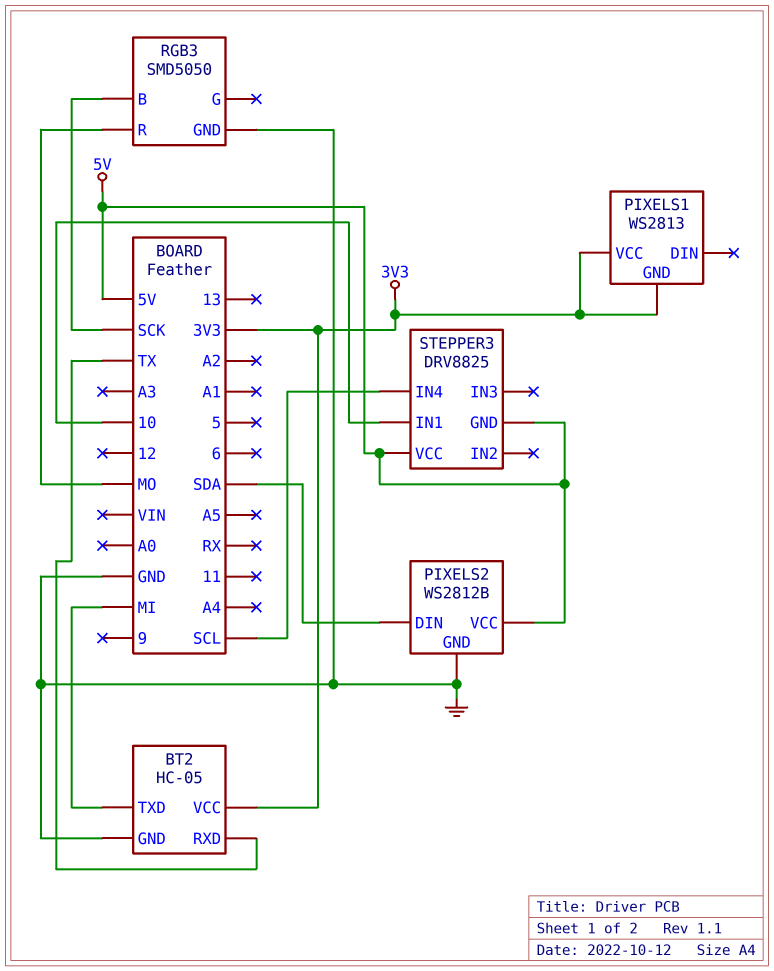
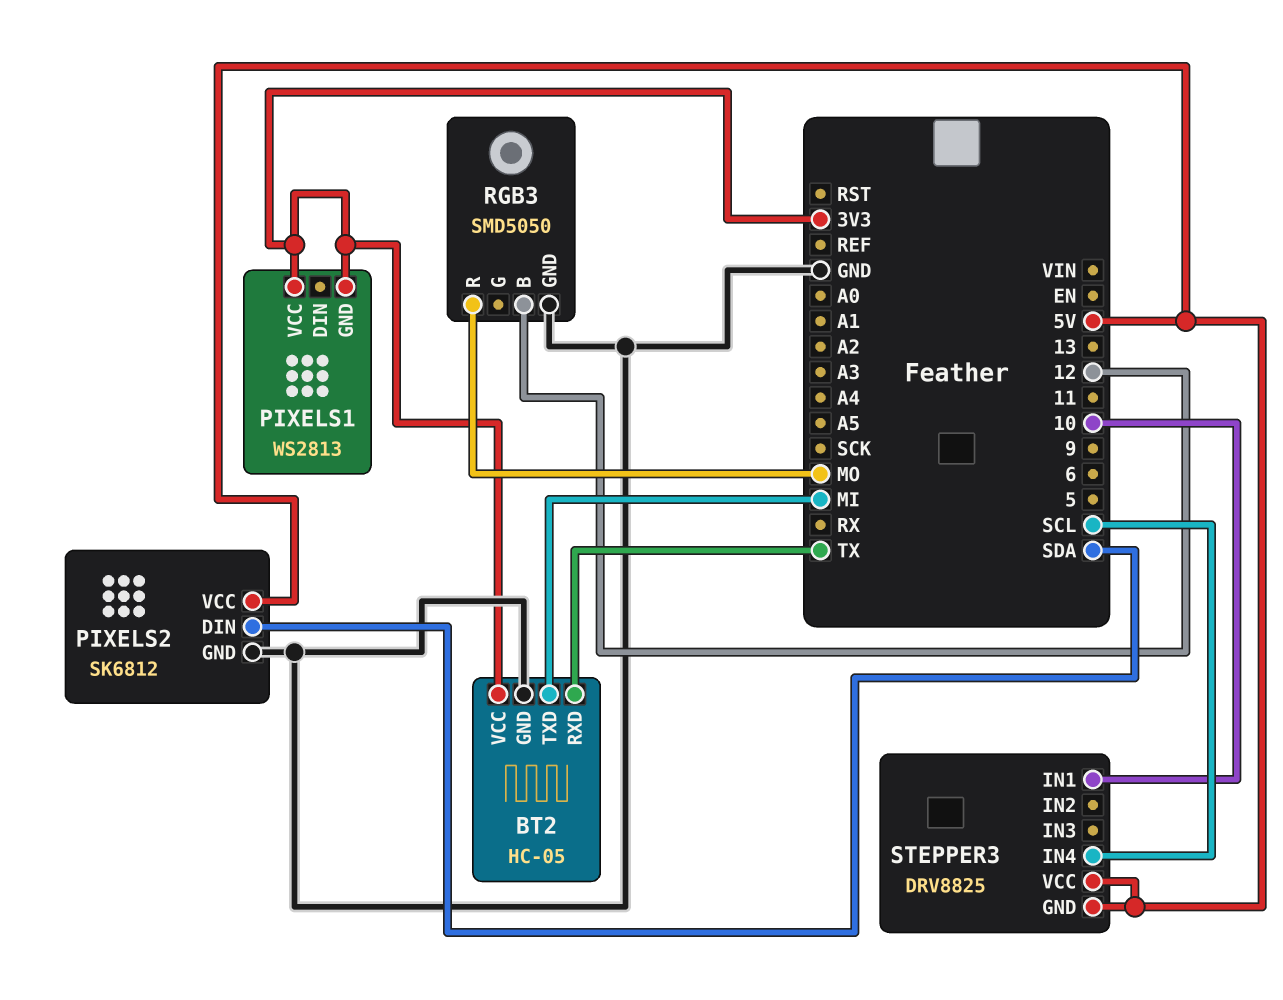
PIXELS2: WS2812B -> SK6812
RGB3 pin B: SCK -> 12

